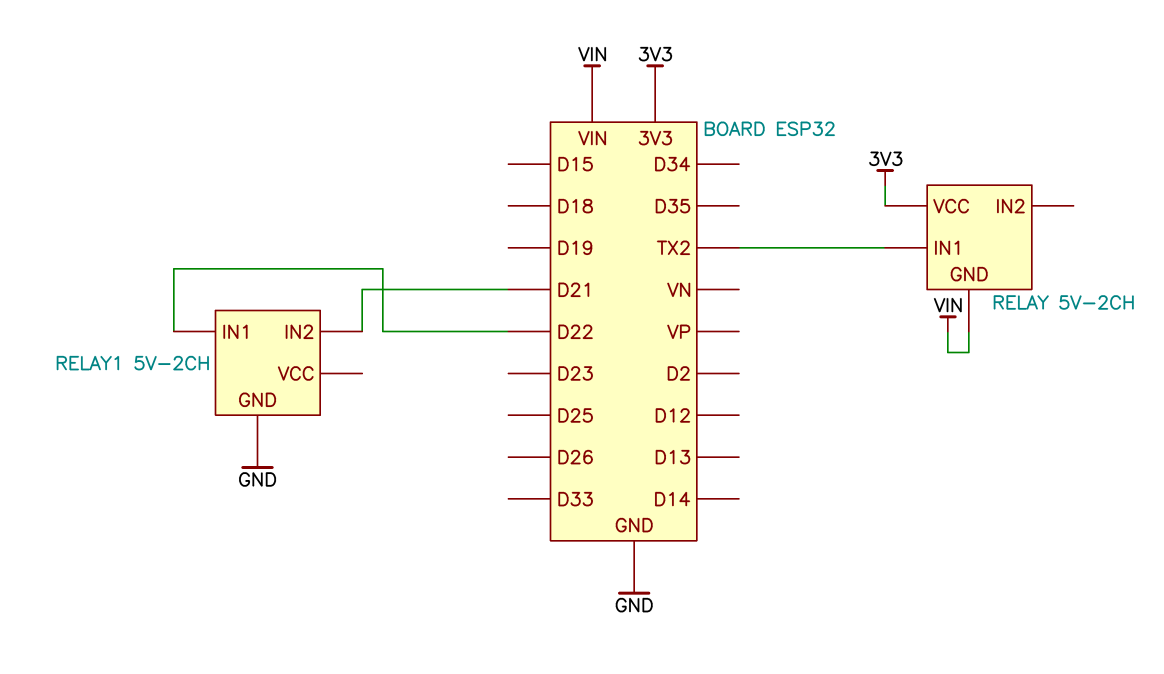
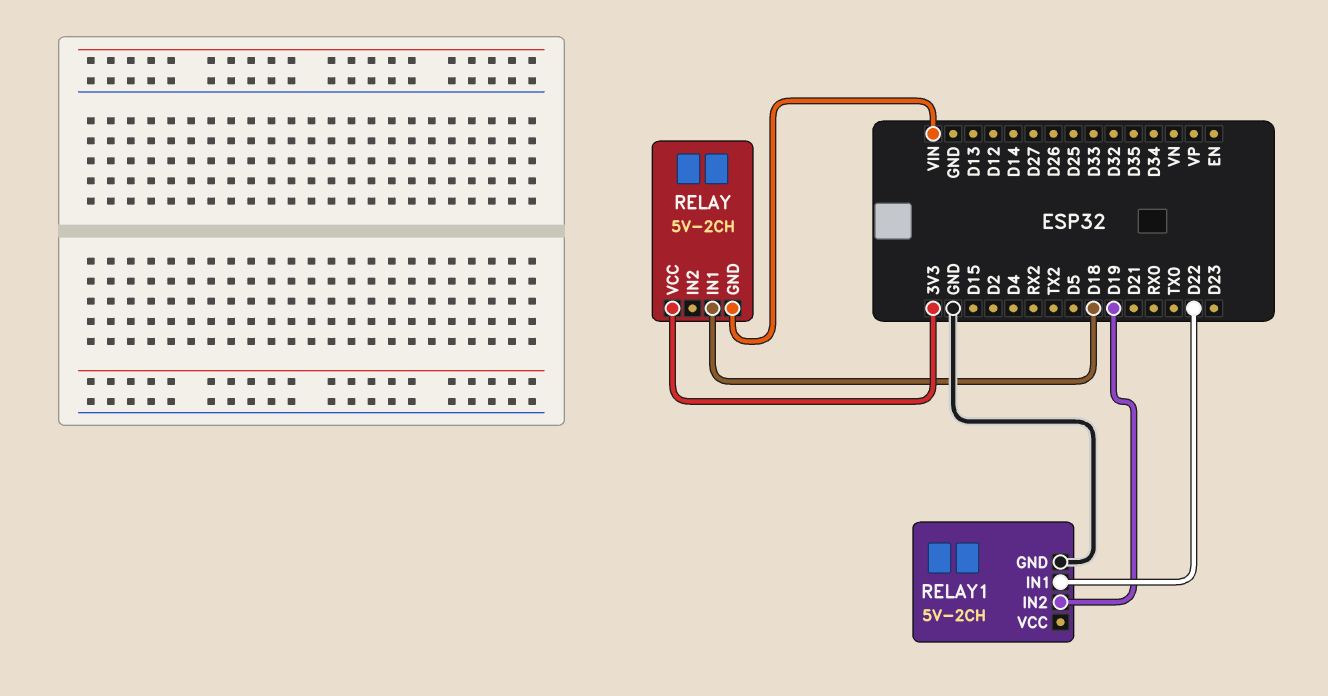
RELAY pin IN1: TX2 -> D18
RELAY1 pin IN2: D21 -> D19

